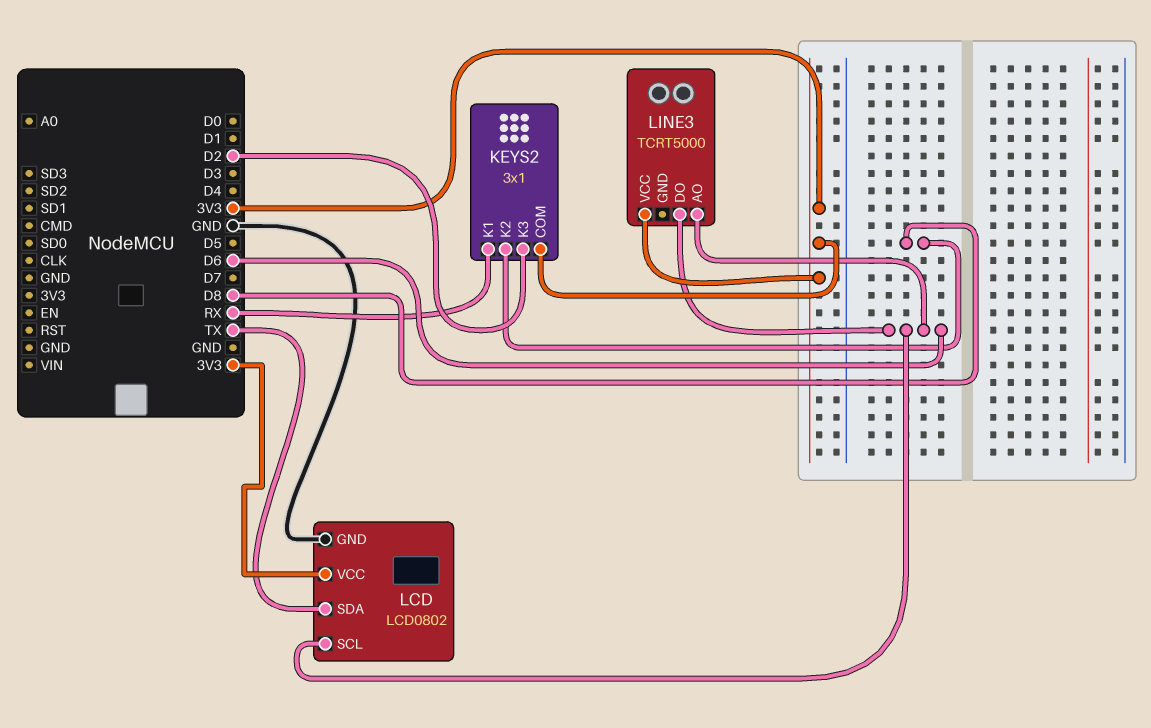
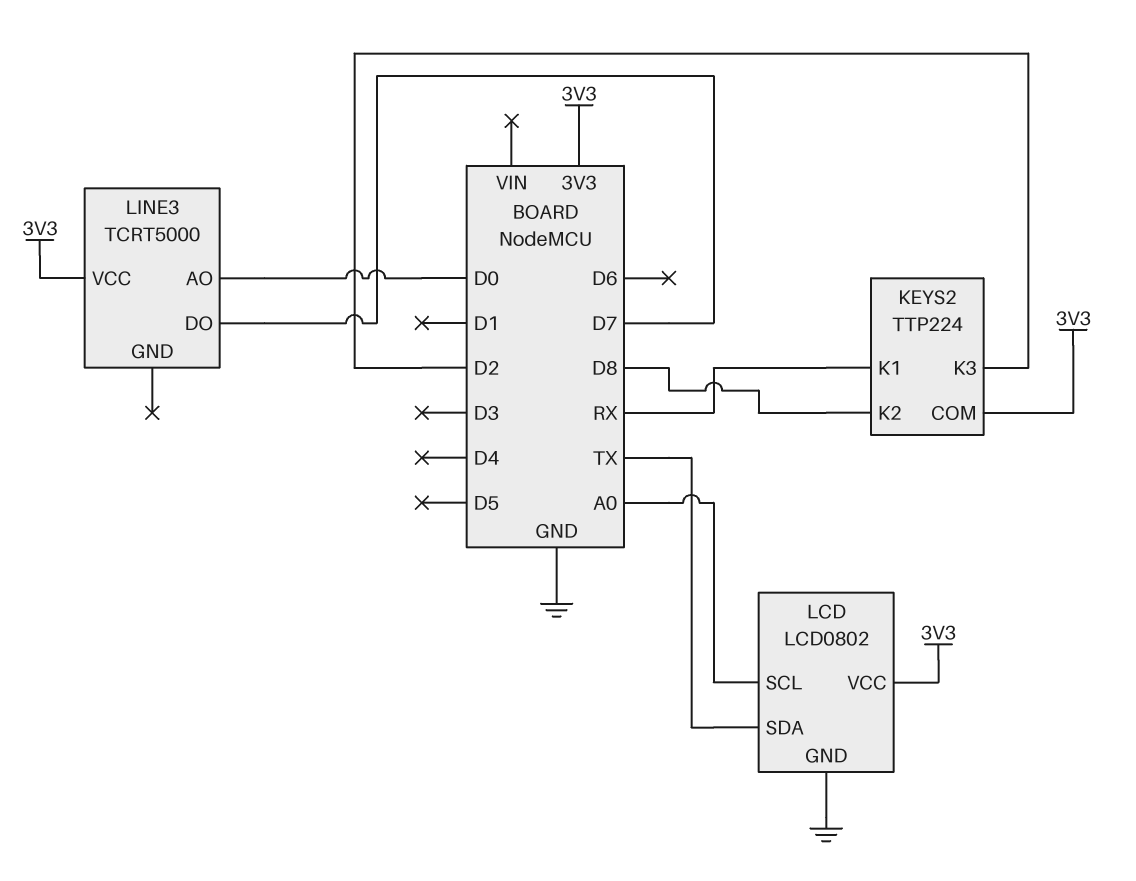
KEYS2: 3x1 -> TTP224
LCD pin SCL: D6 -> A0
LINE3 pin AO: D6 -> D0
LINE3 pin DO: D6 -> D7

